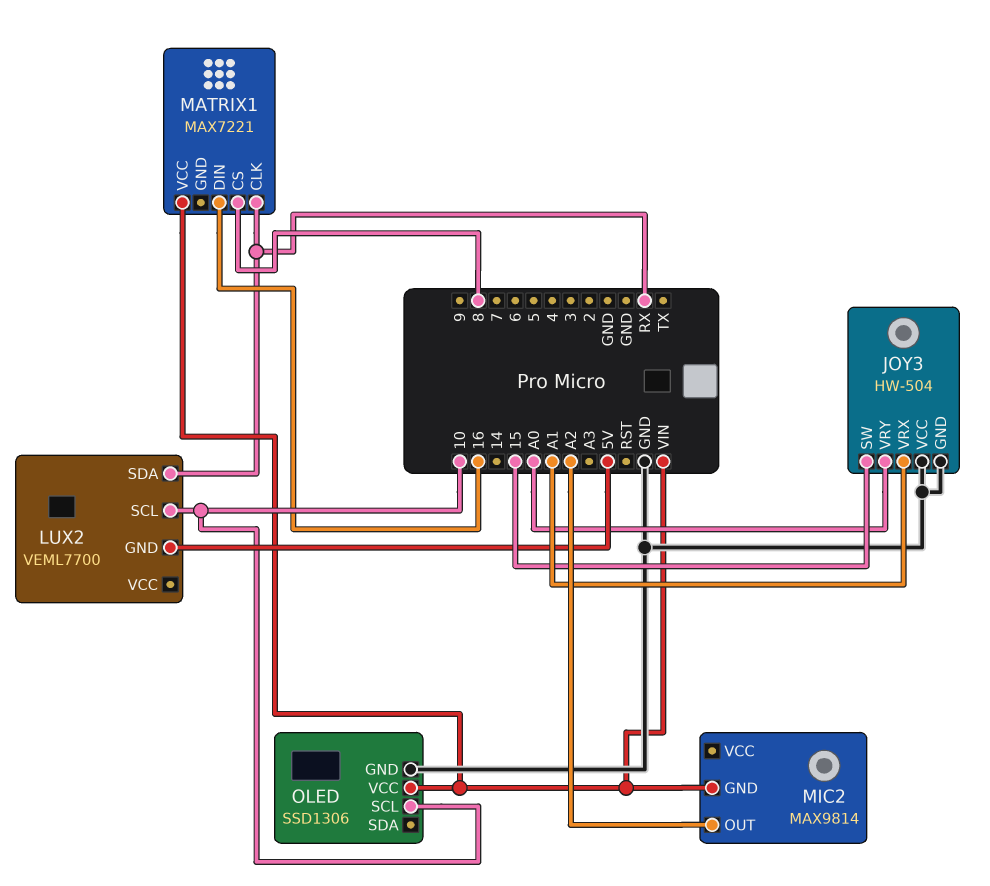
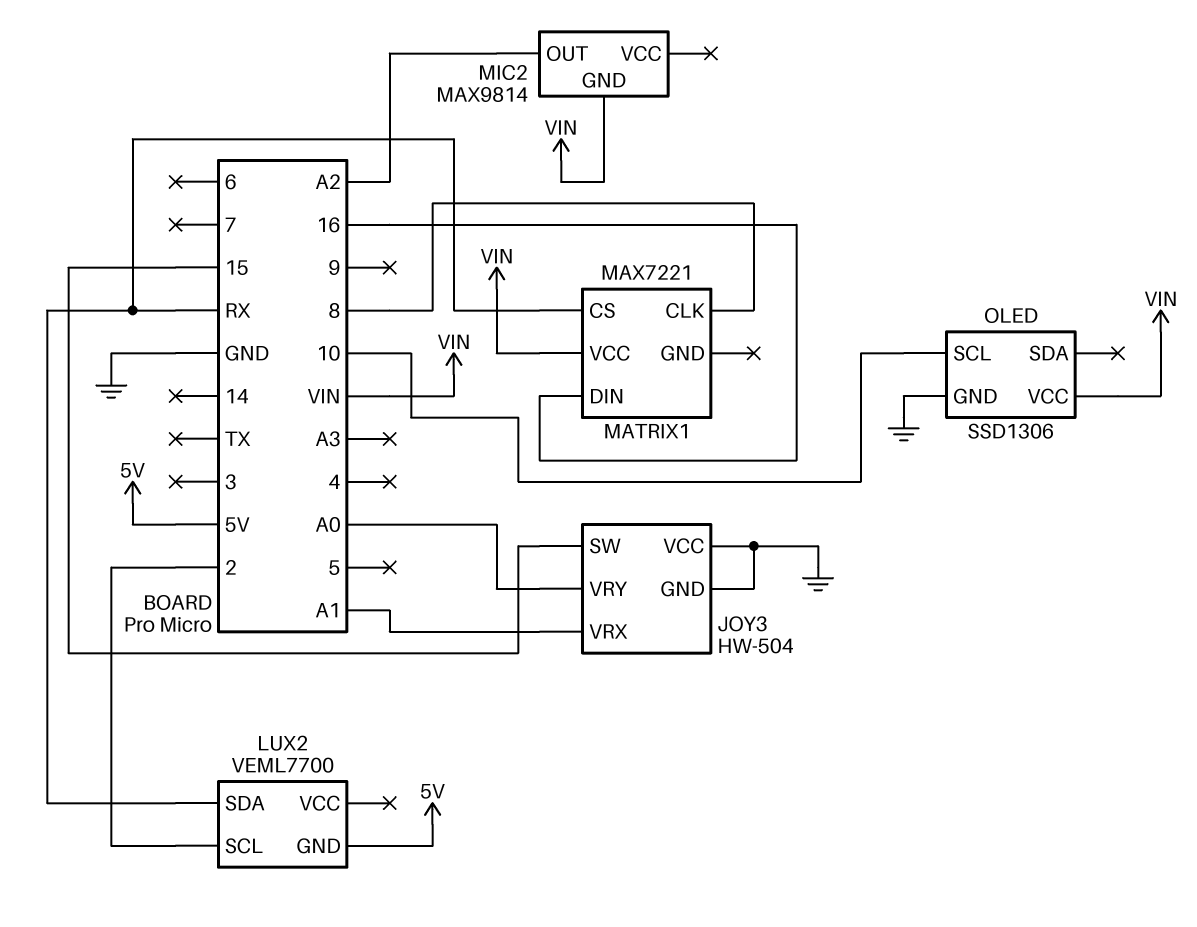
LUX2 pin SCL: 10 -> 2
MATRIX1 pin CLK: RX -> 8
MATRIX1 pin CS: 8 -> RX

